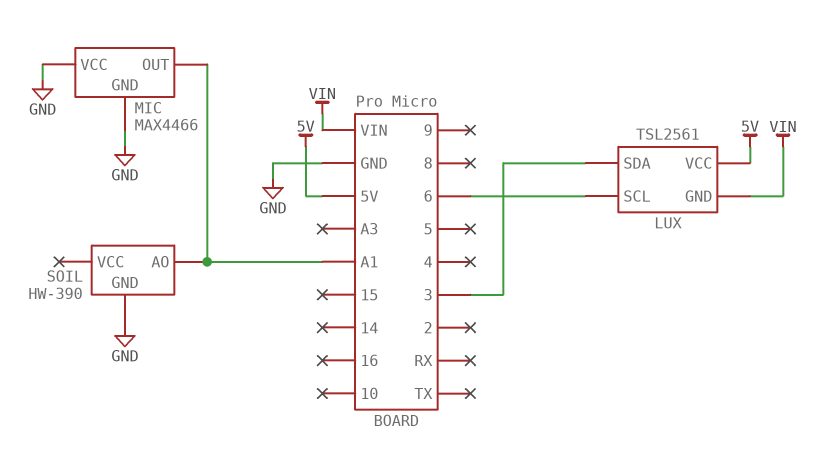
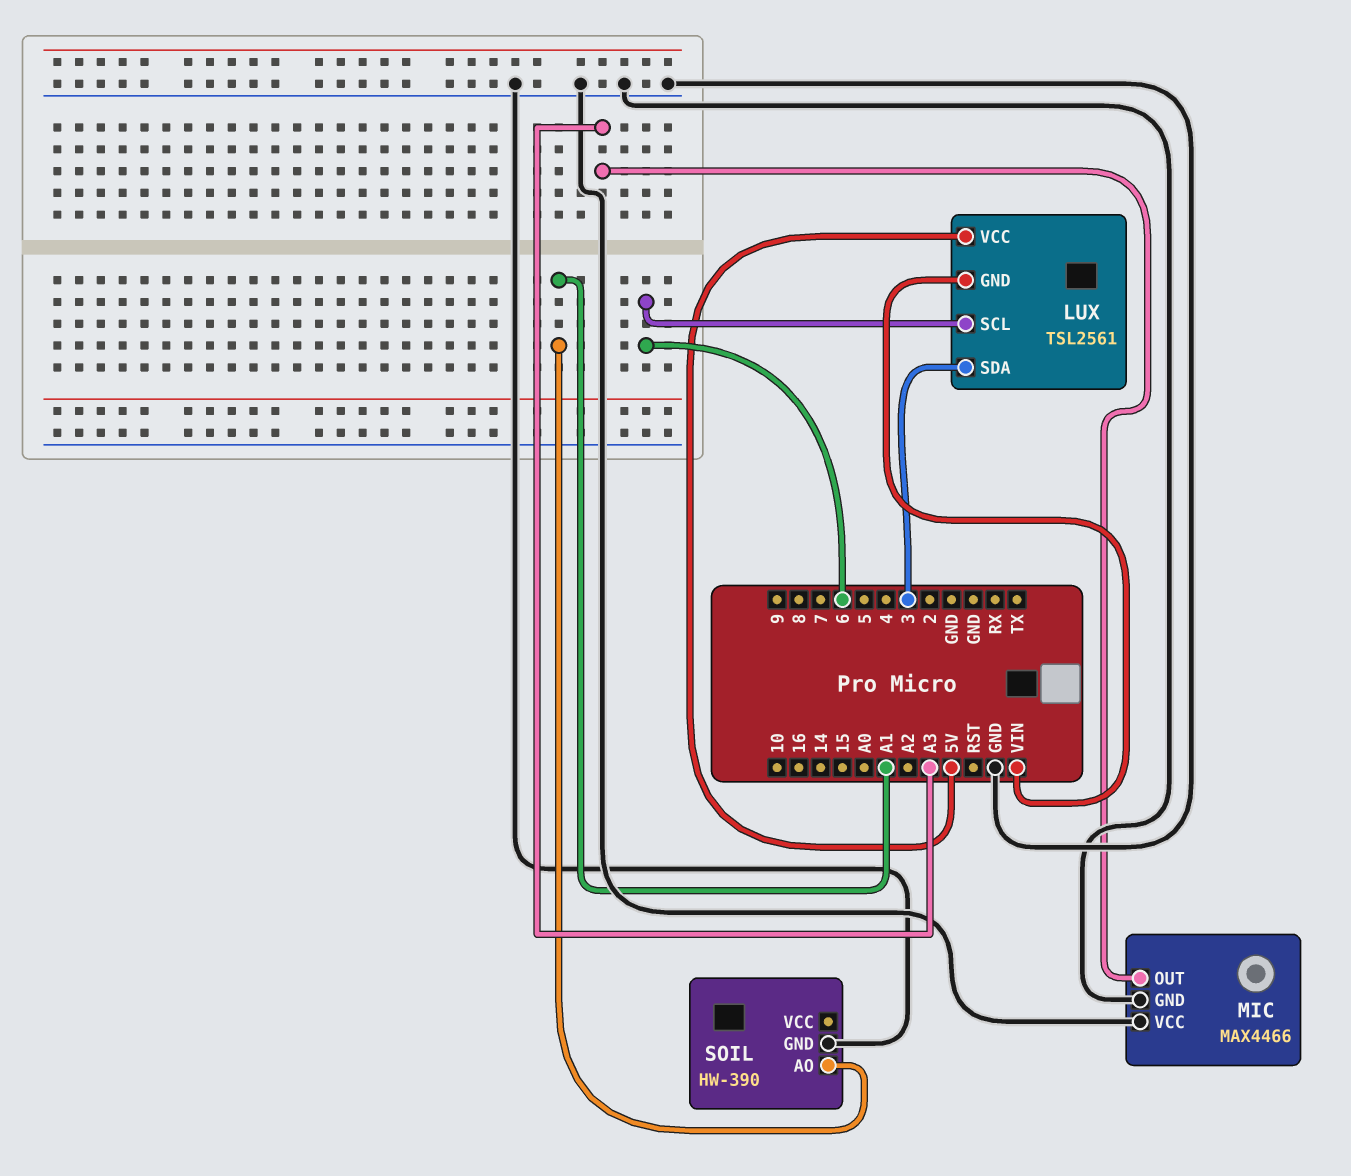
MIC pin OUT: A1 -> A3

